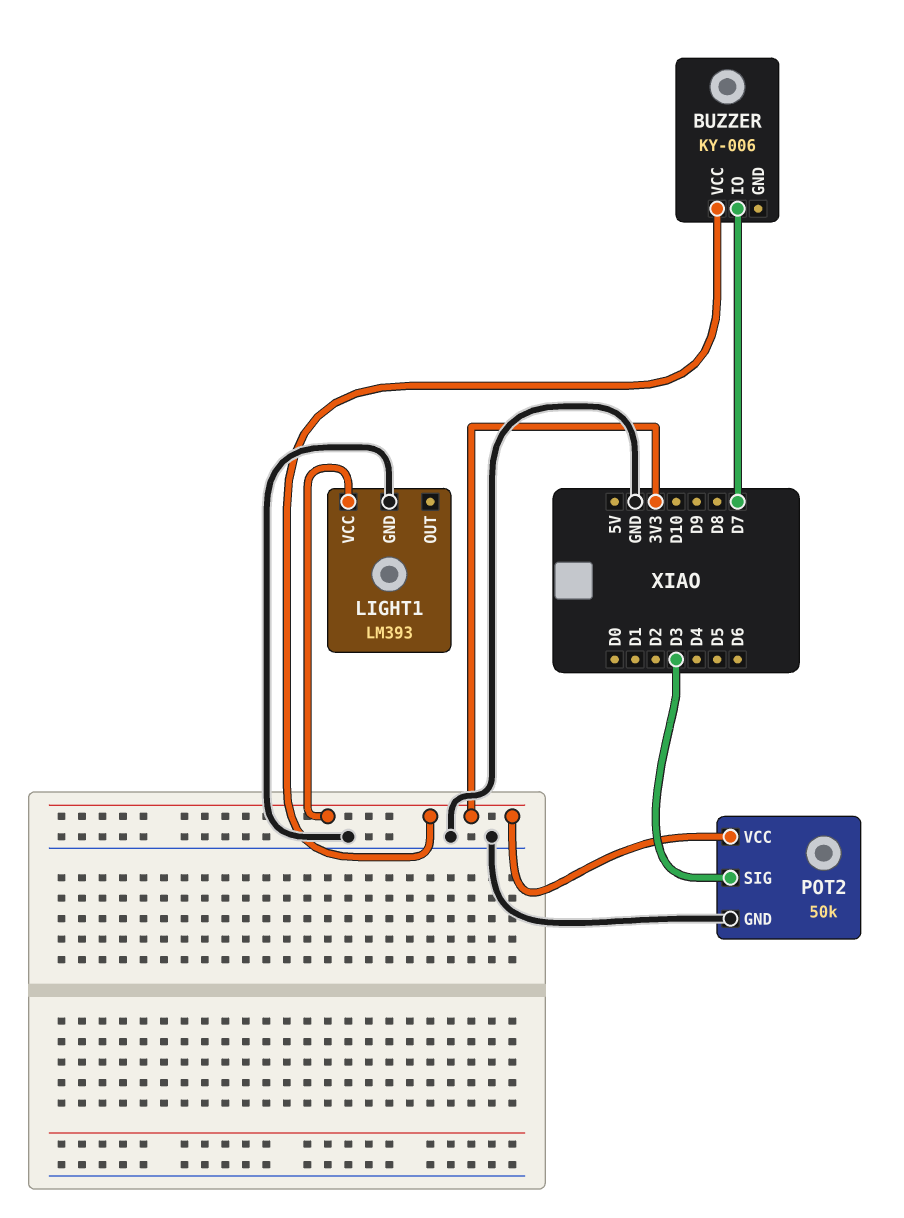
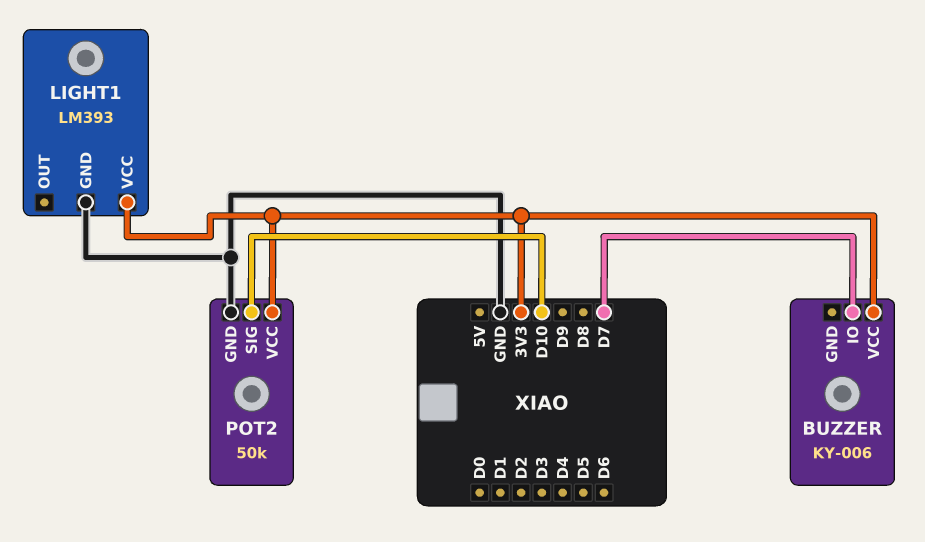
POT2 pin SIG: D3 -> D10

